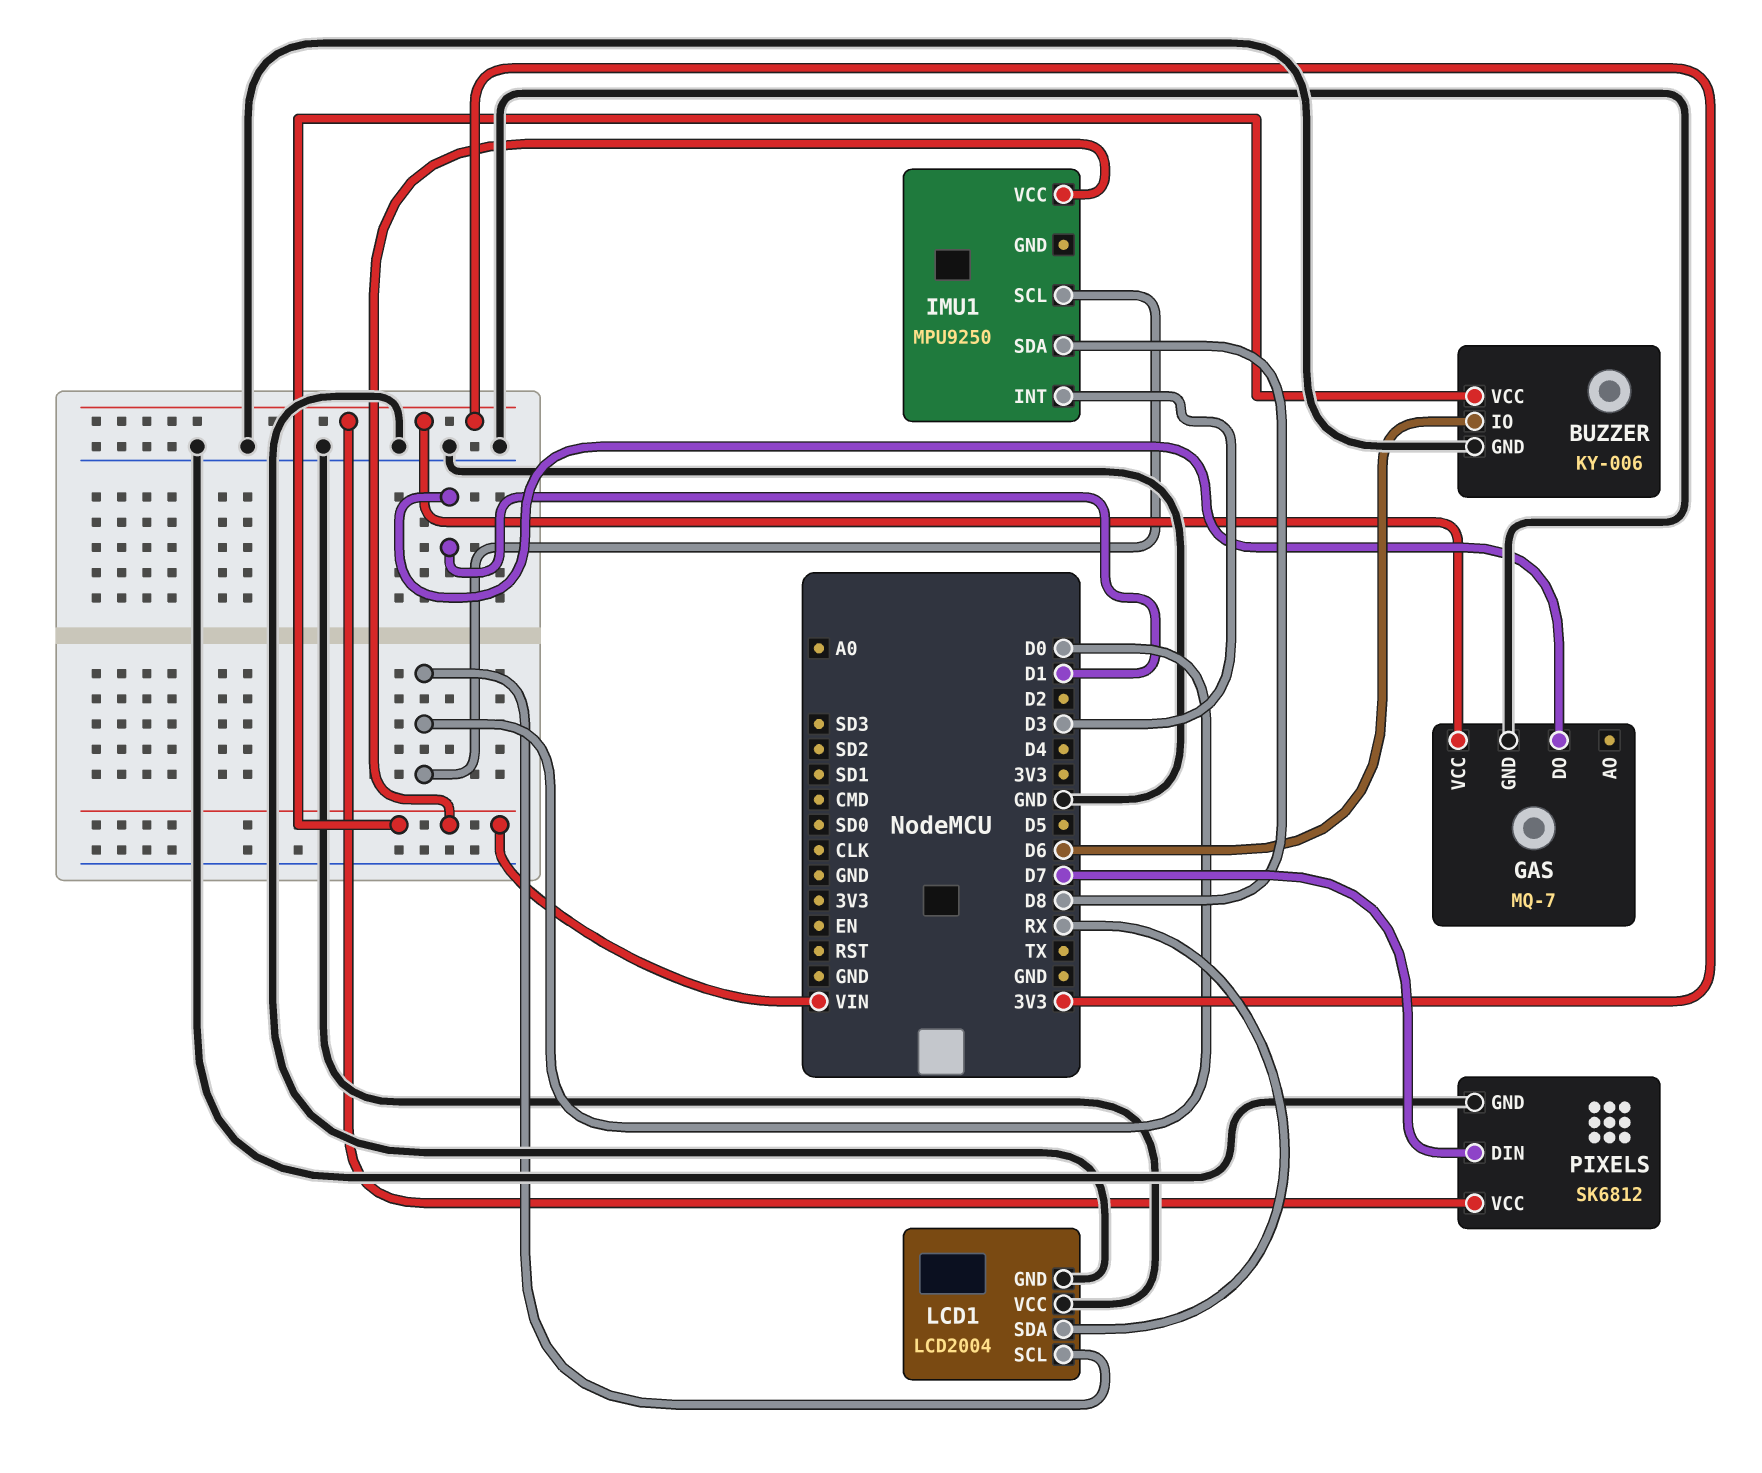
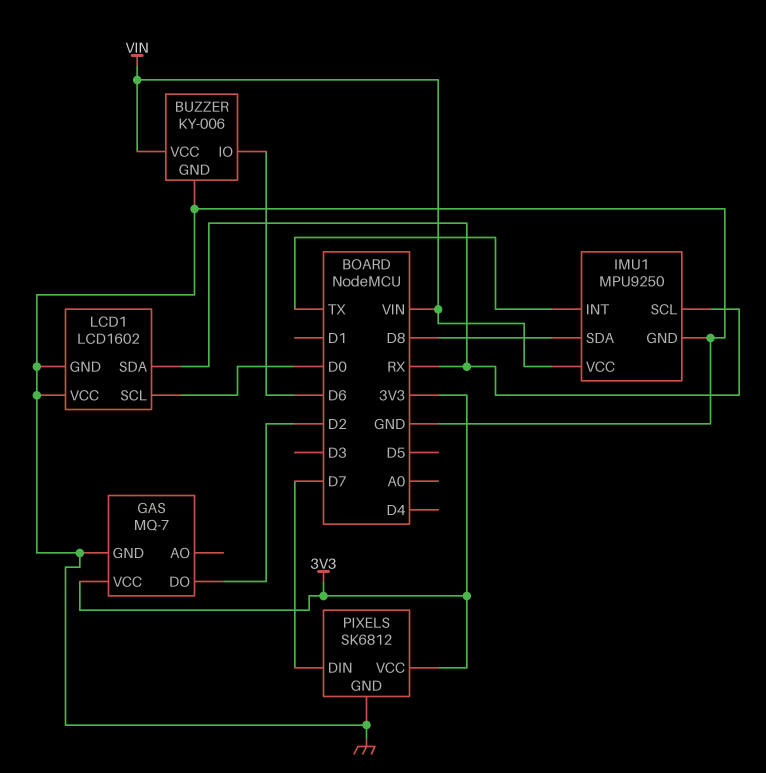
GAS pin DO: D1 -> D2
IMU1 pin GND: none -> GND
IMU1 pin INT: D3 -> TX
IMU1 pin SCL: D0 -> RX
LCD1: LCD2004 -> LCD1602

